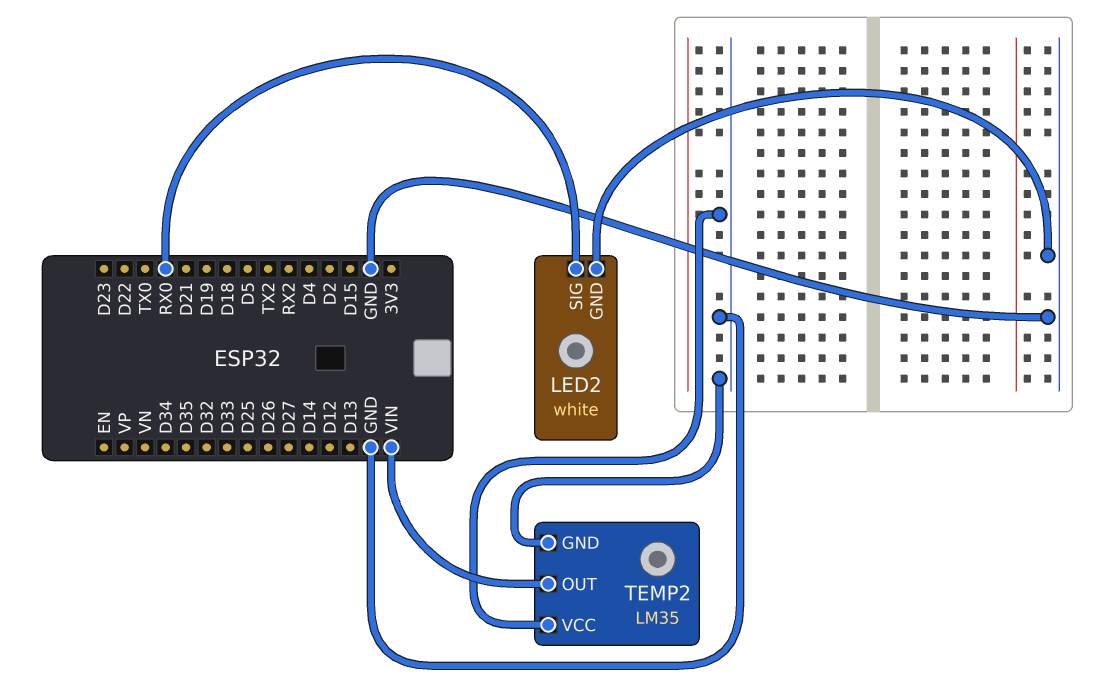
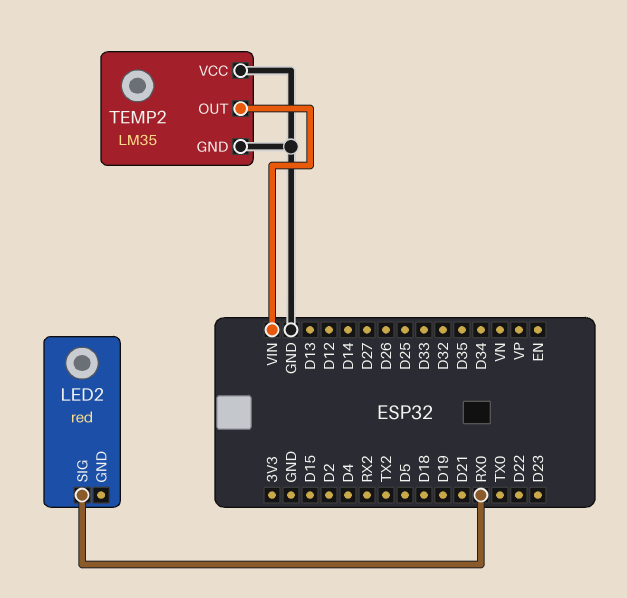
LED2: white -> red
LED2 pin GND: GND -> none

